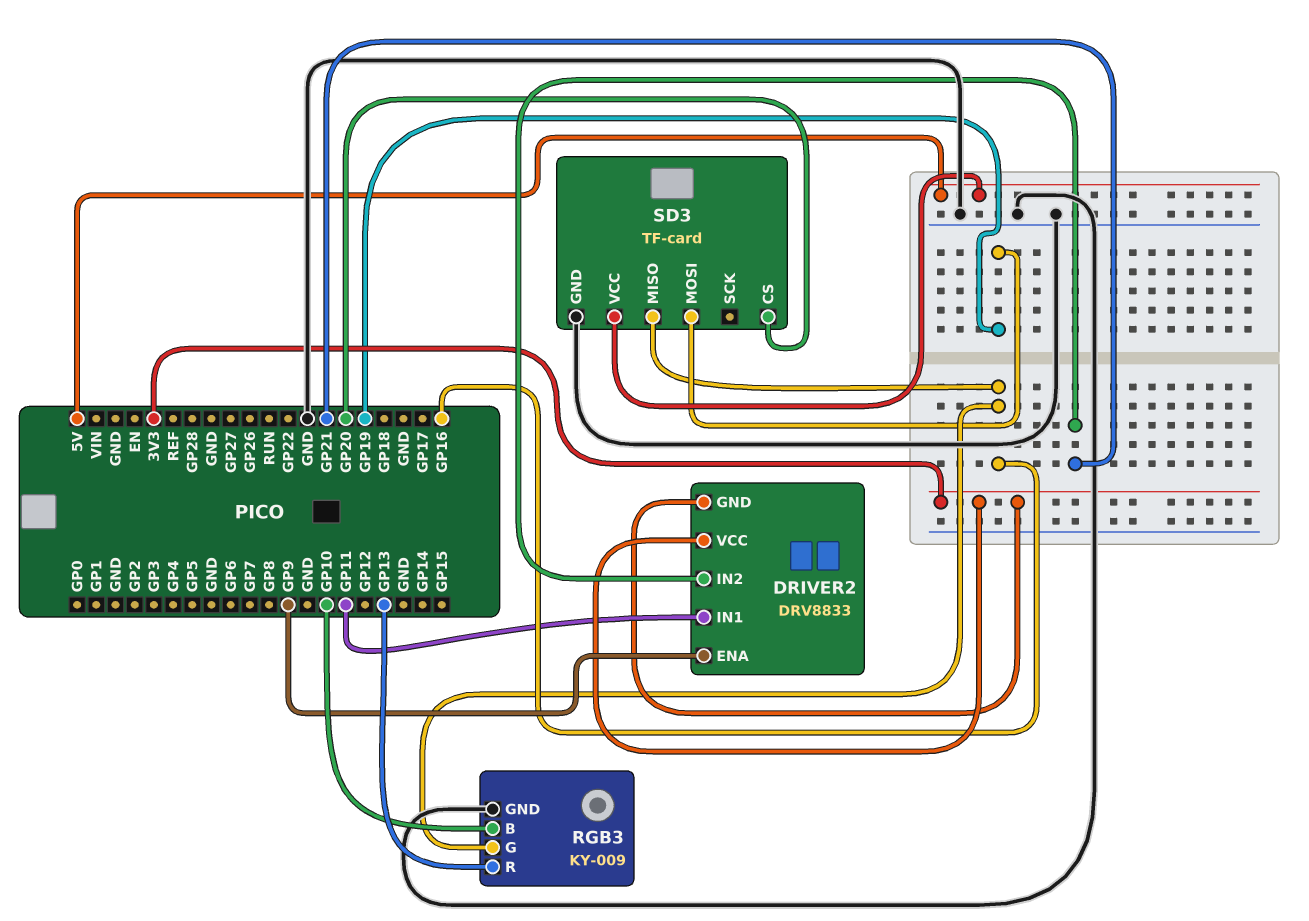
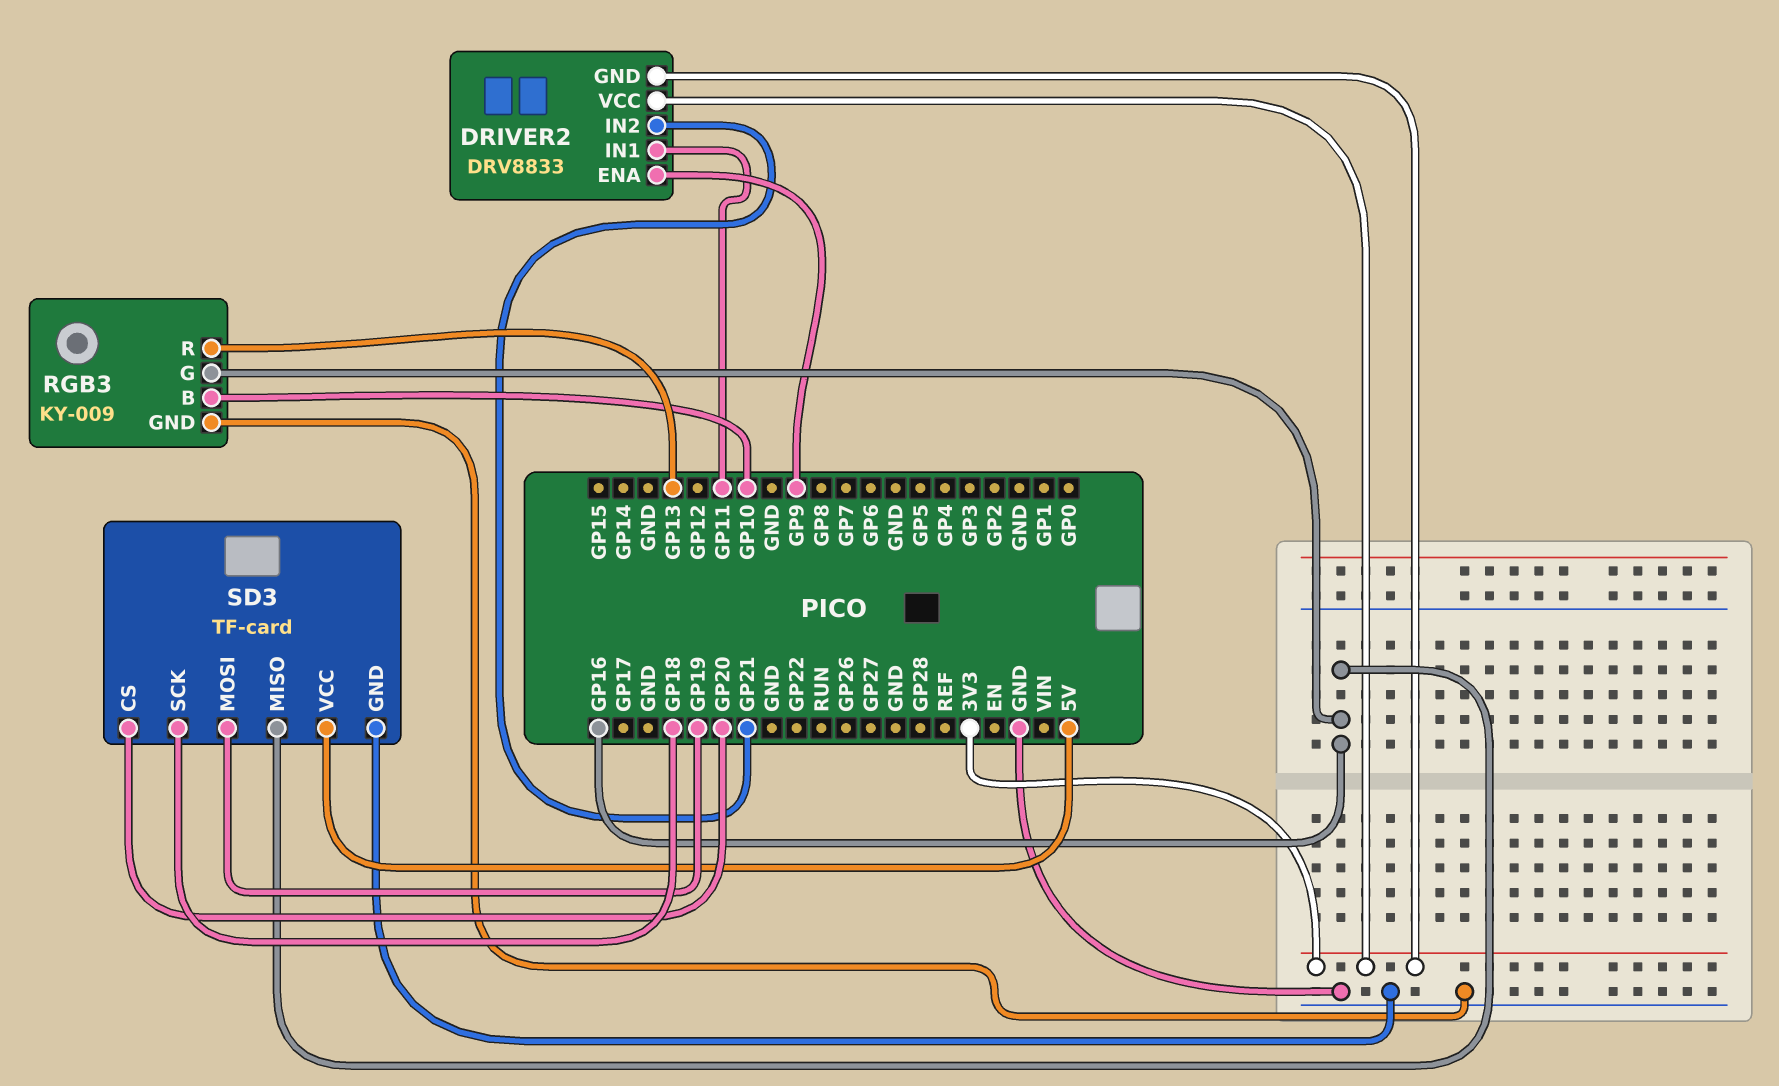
SD3 pin SCK: none -> GP18

